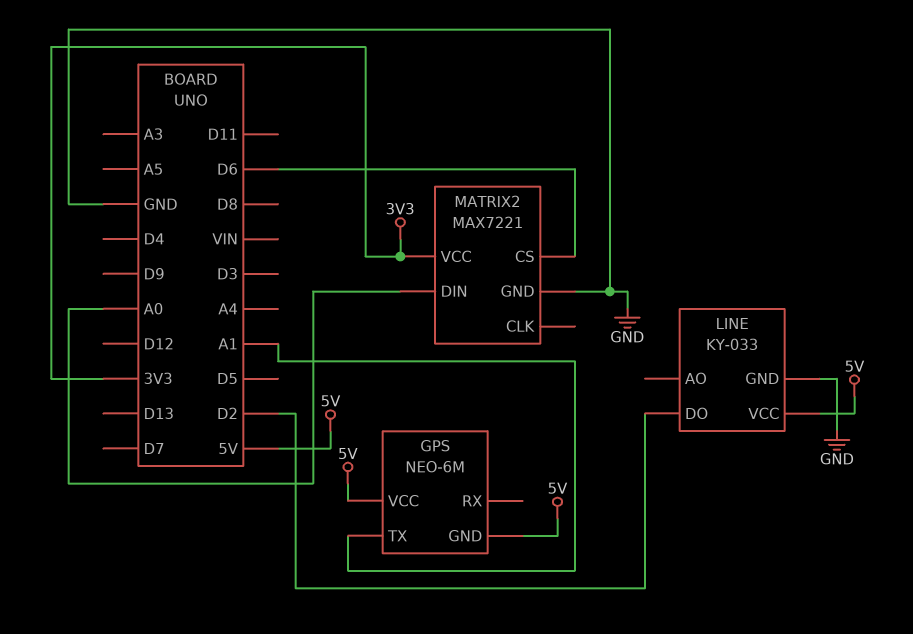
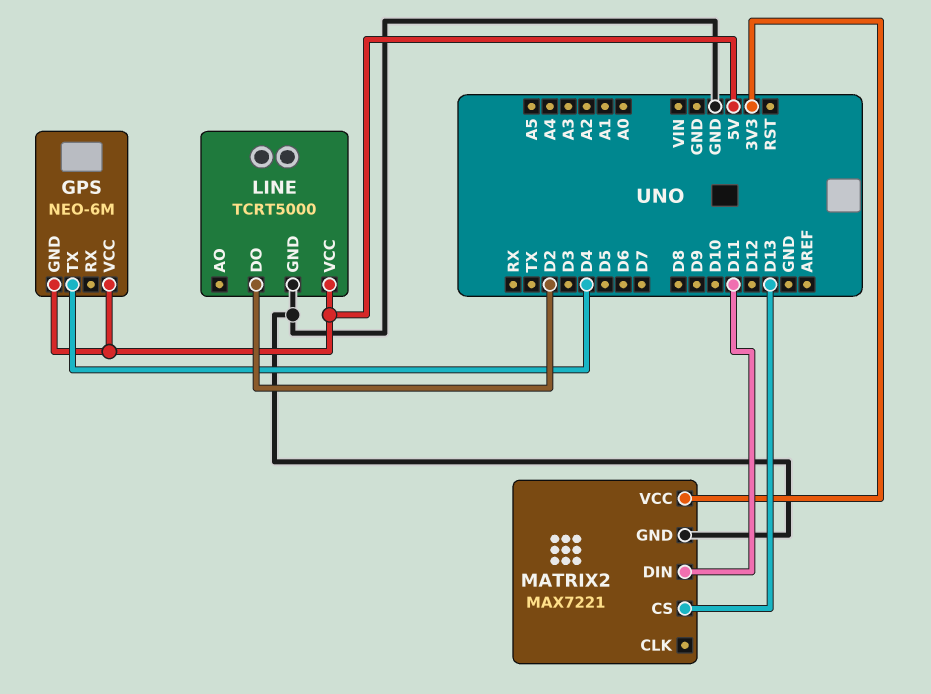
GPS pin TX: A1 -> D4
LINE: KY-033 -> TCRT5000
MATRIX2 pin CS: D6 -> D13
MATRIX2 pin DIN: A0 -> D11

